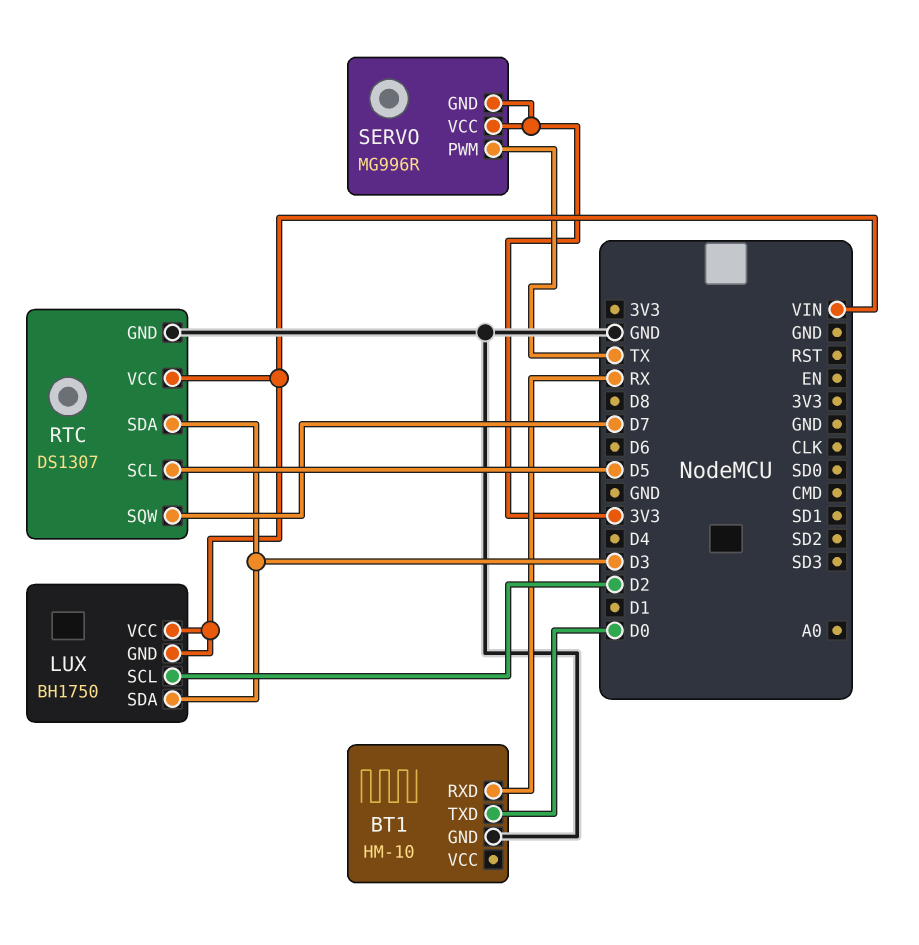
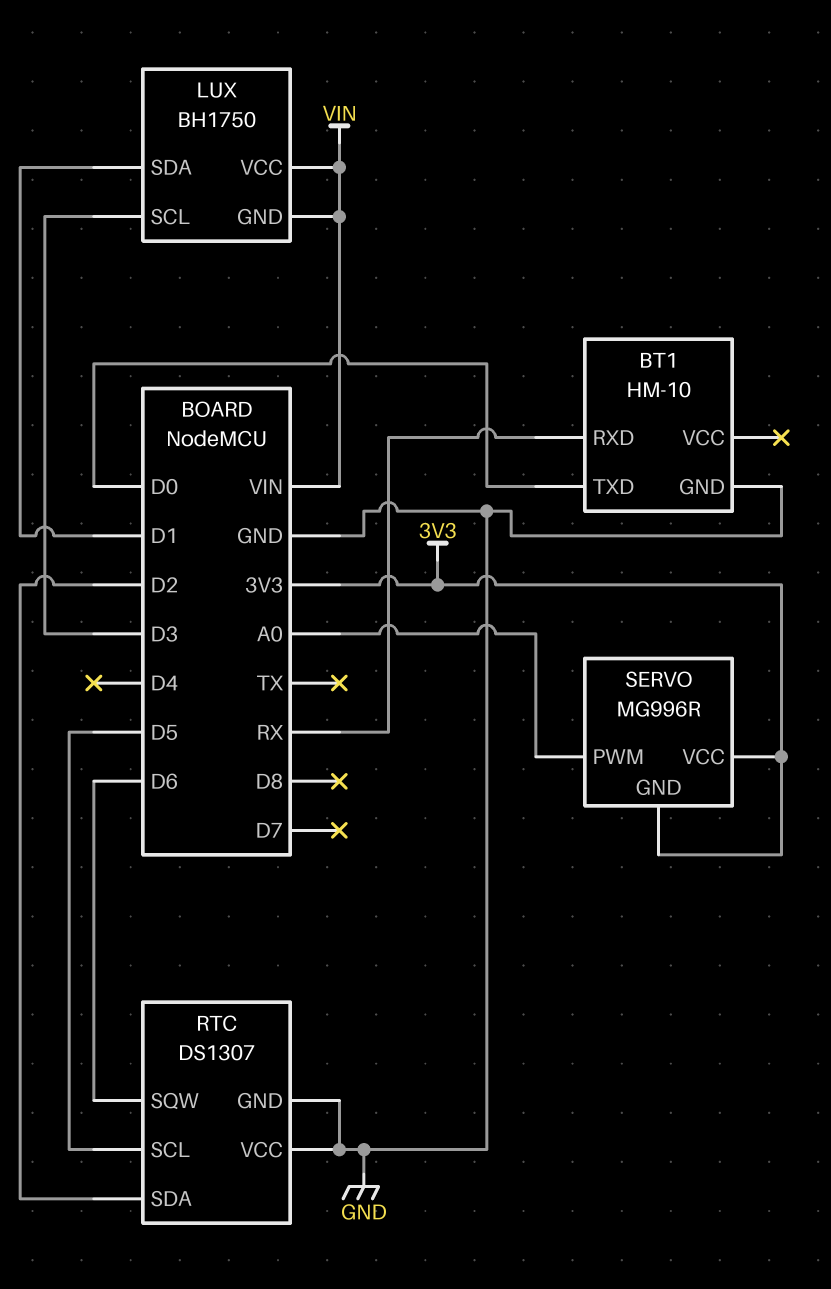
LUX pin SCL: D2 -> D3
LUX pin SDA: D3 -> D1
RTC pin SDA: D3 -> D2
RTC pin SQW: D7 -> D6
RTC pin VCC: VIN -> GND
SERVO pin PWM: TX -> A0

